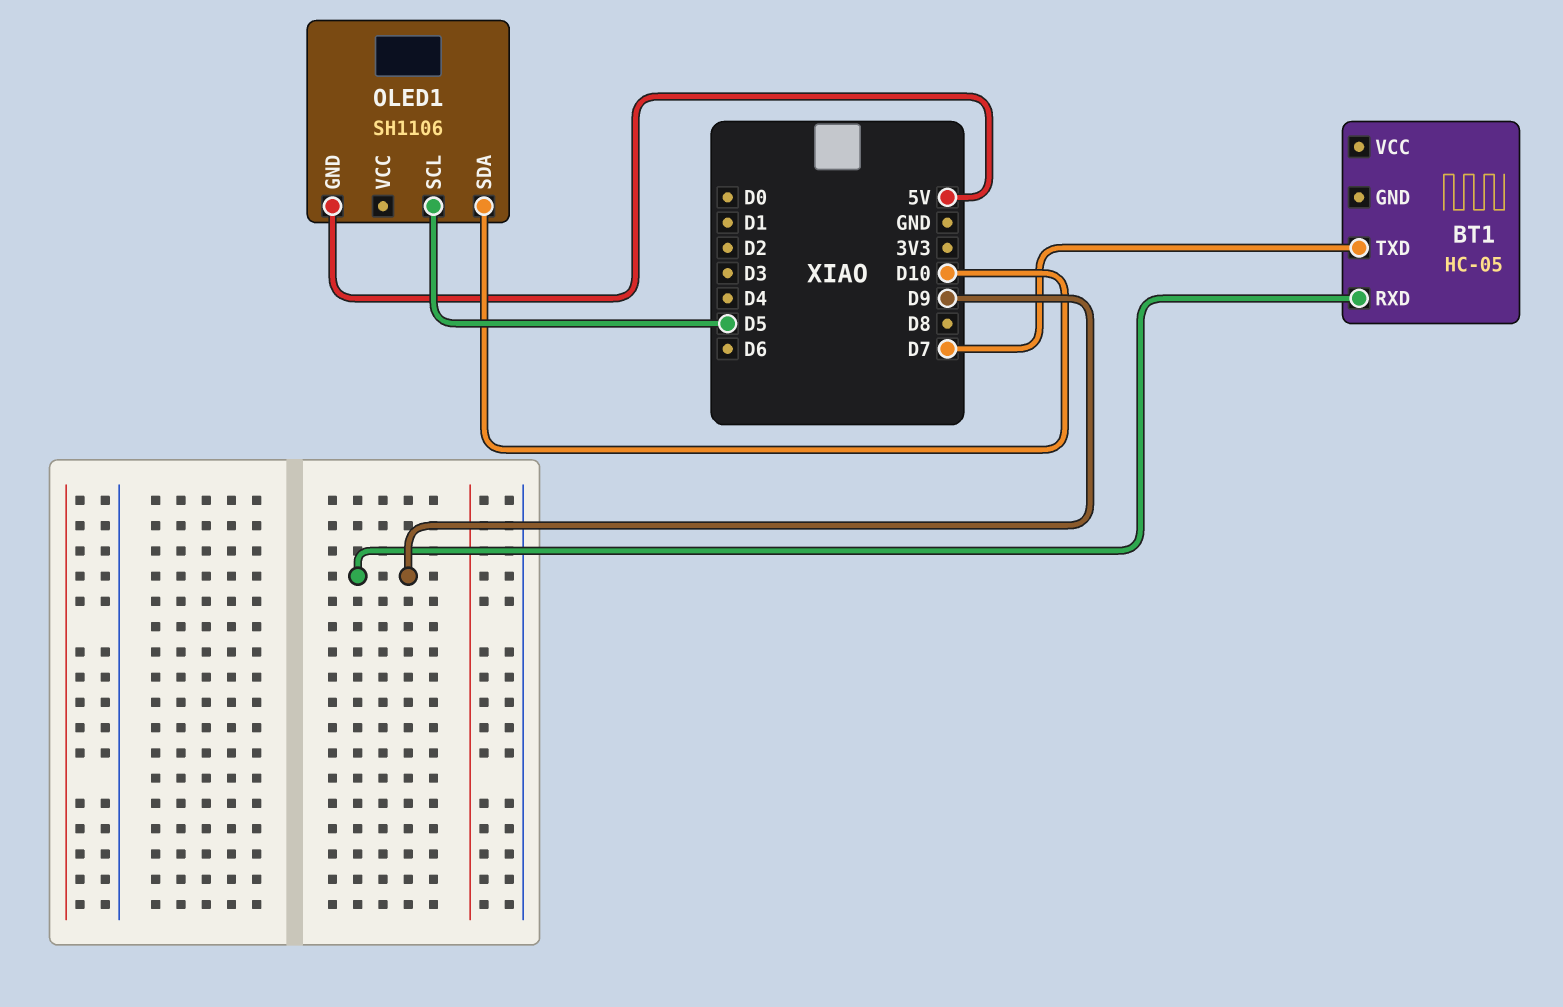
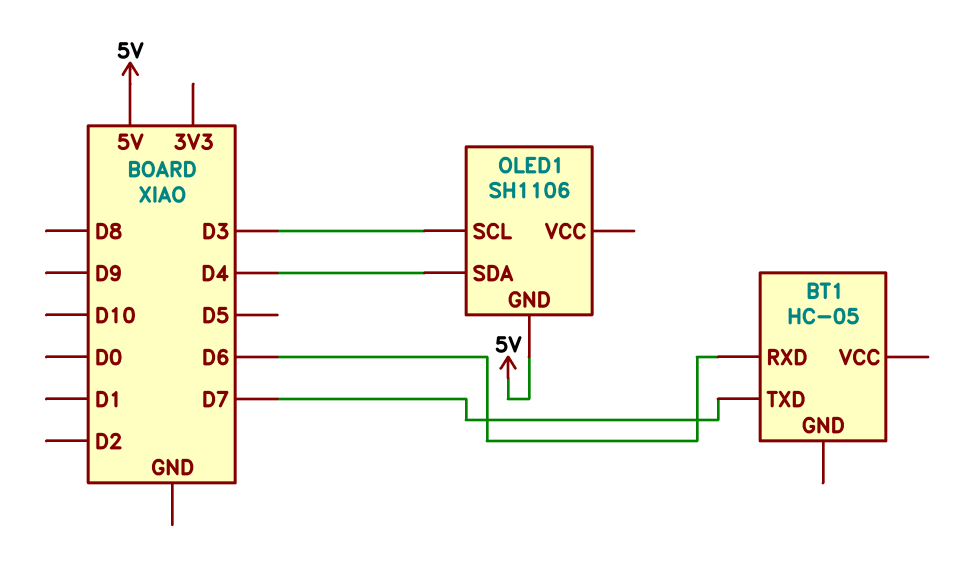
BT1 pin RXD: D9 -> D6
OLED1 pin SCL: D5 -> D3
OLED1 pin SDA: D10 -> D4

